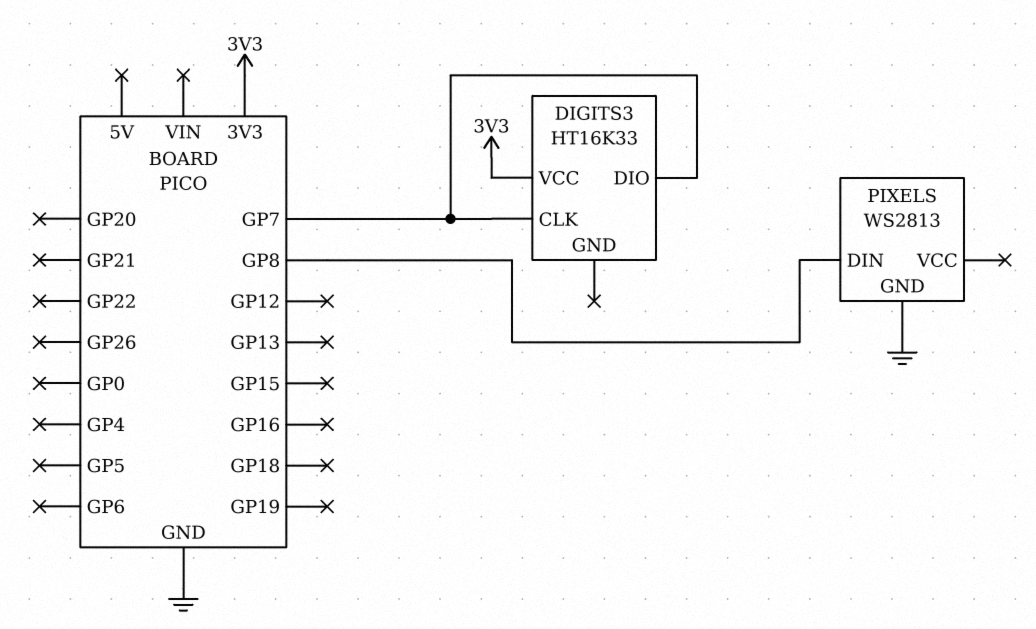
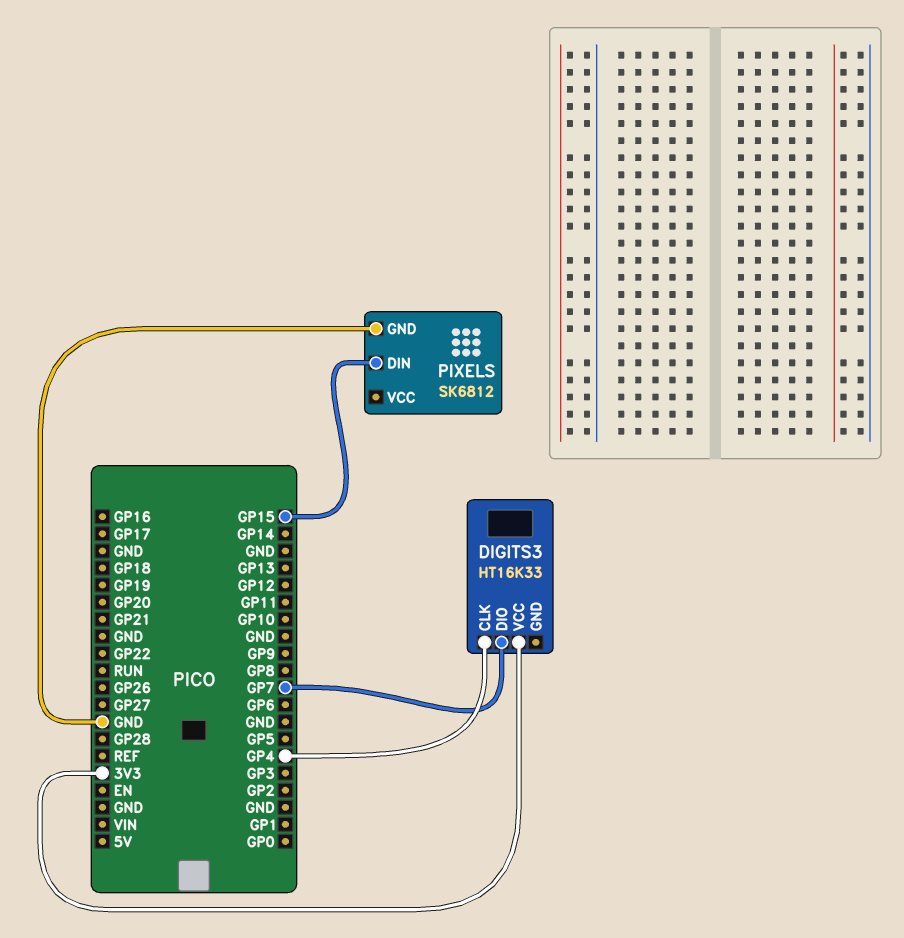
DIGITS3 pin CLK: GP7 -> GP4
PIXELS: WS2813 -> SK6812
PIXELS pin DIN: GP8 -> GP15

